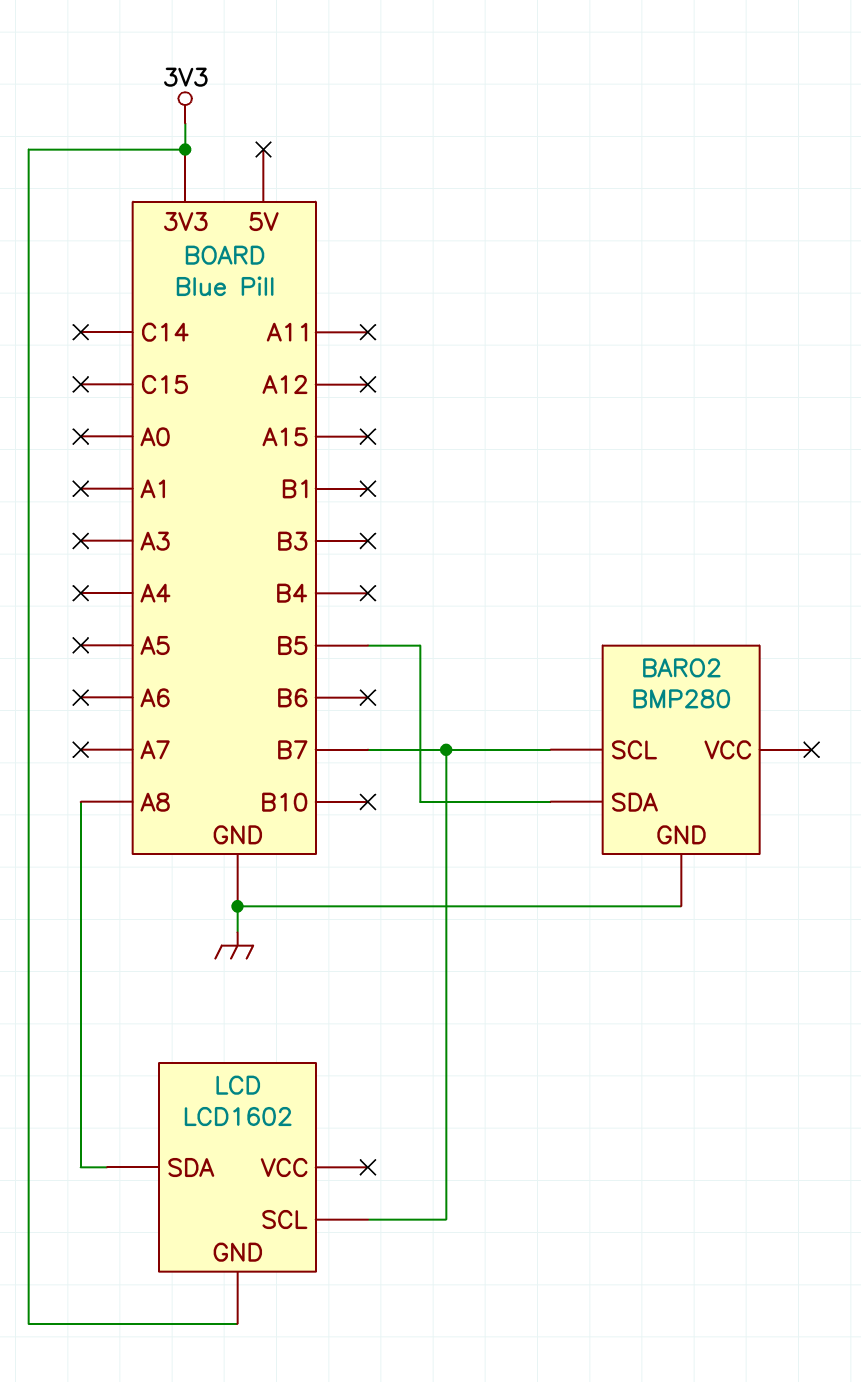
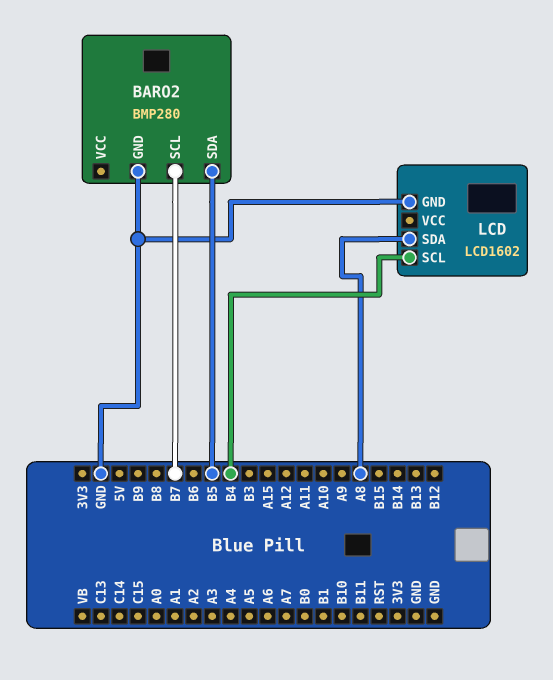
LCD pin GND: 3V3 -> GND
LCD pin SCL: B7 -> B4

